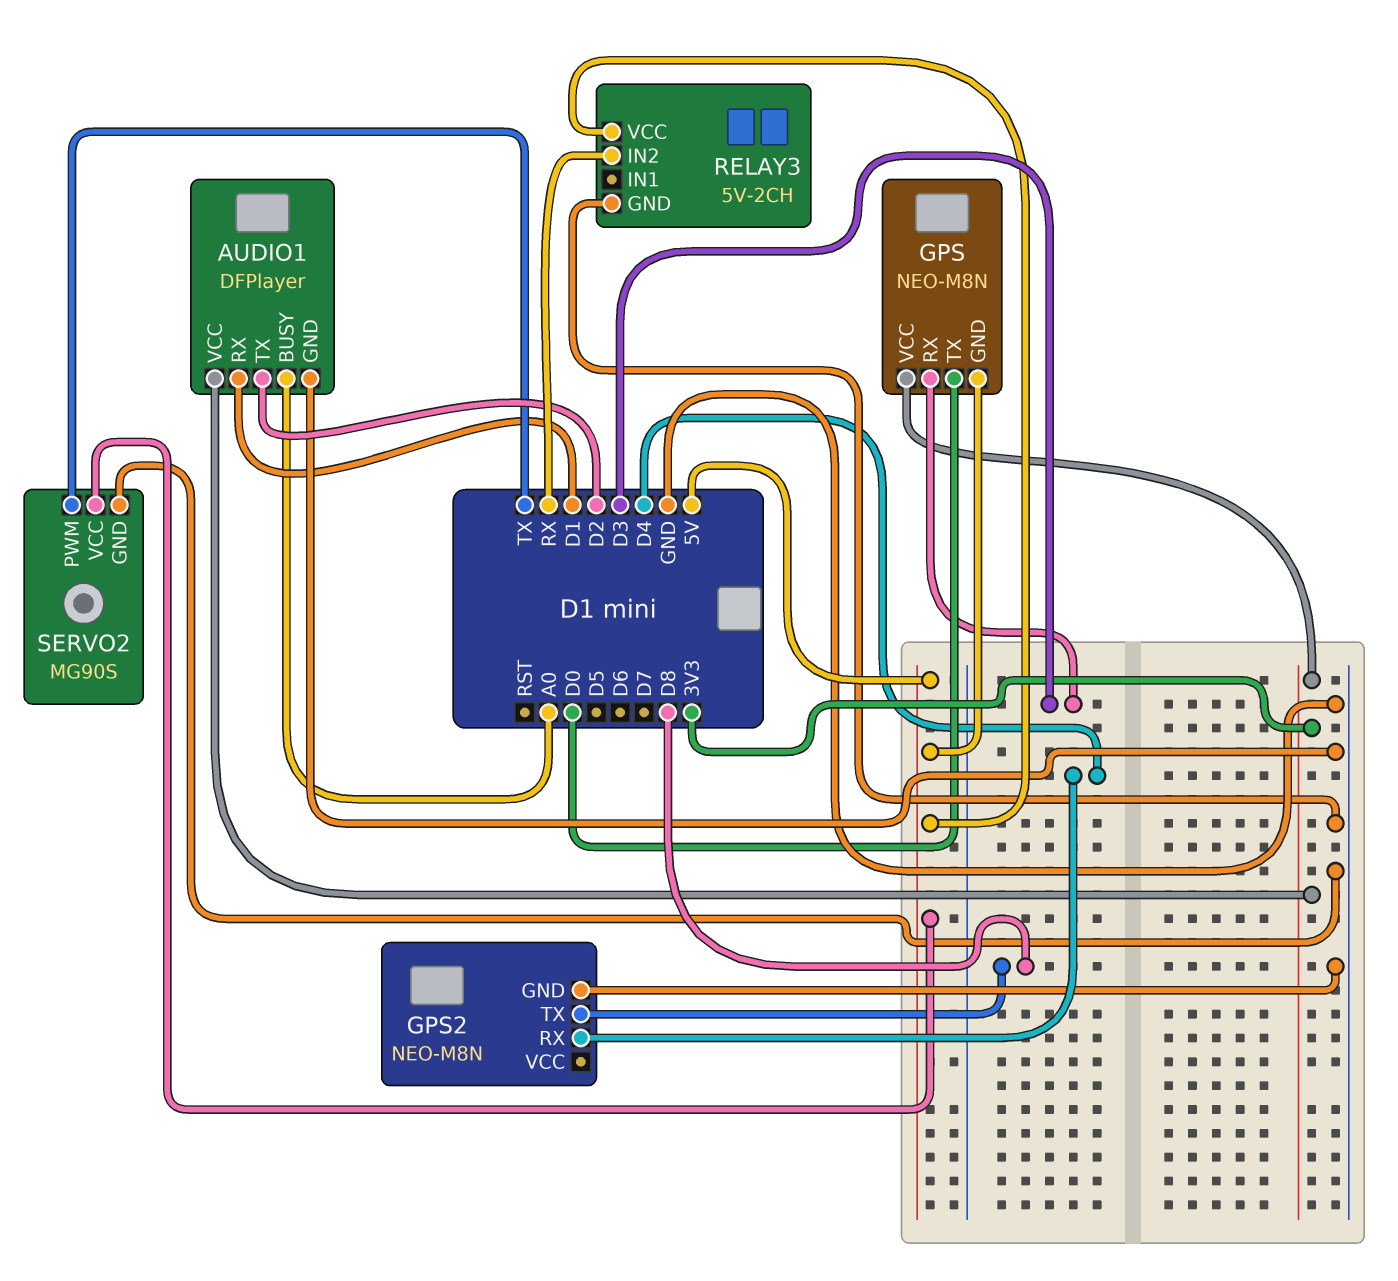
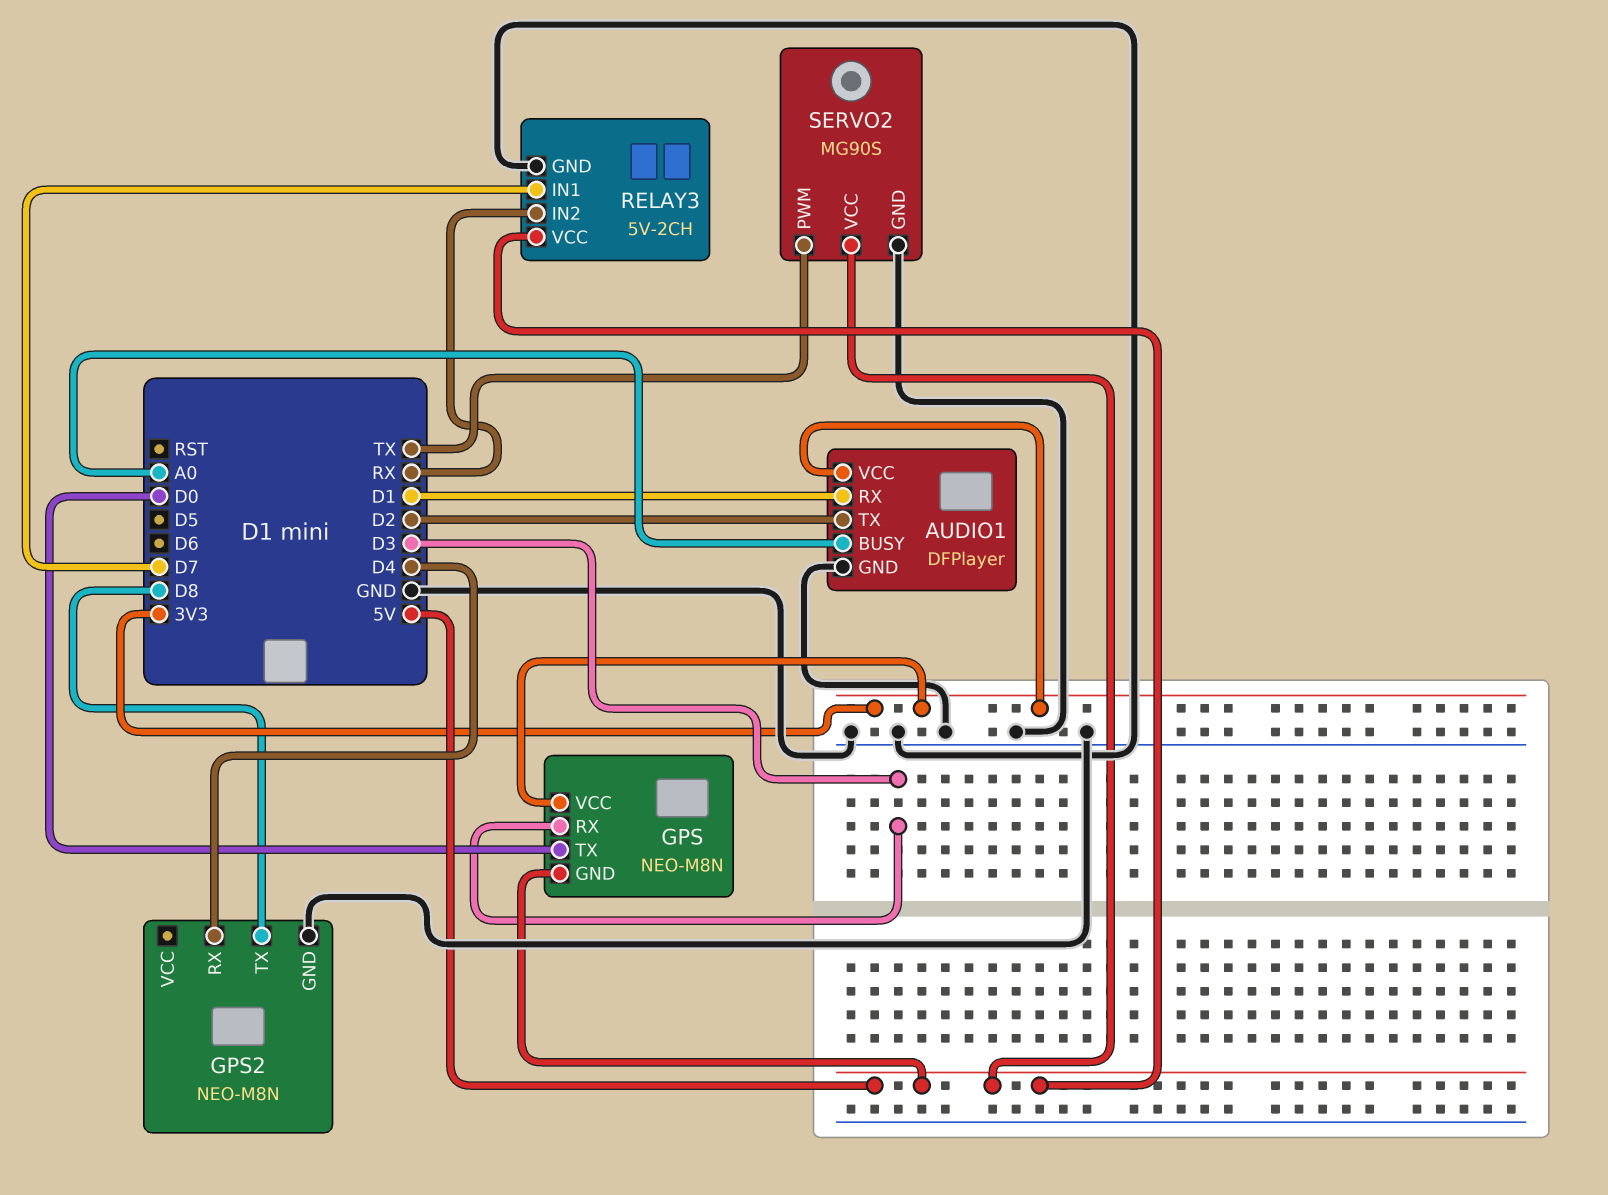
RELAY3 pin IN1: none -> D7

